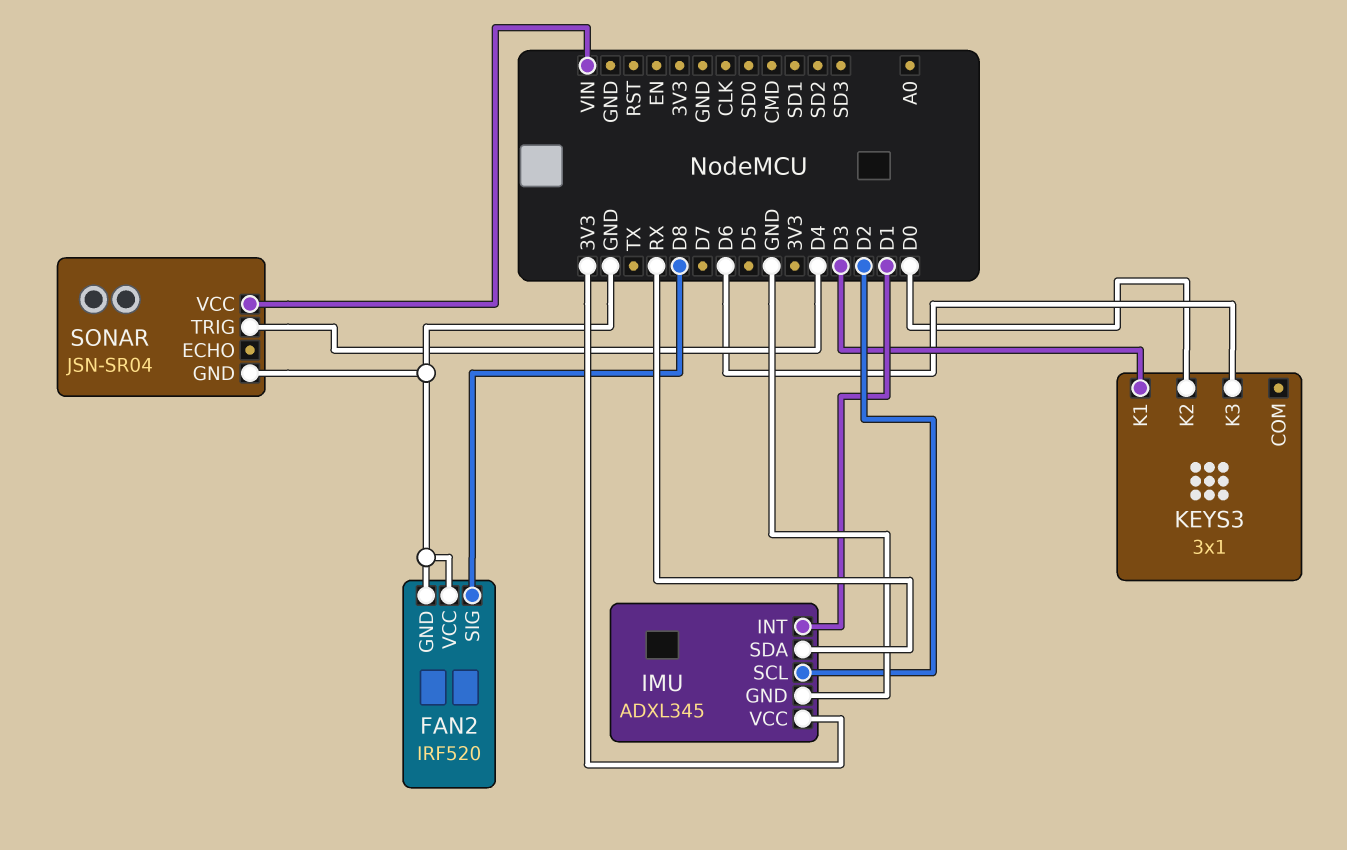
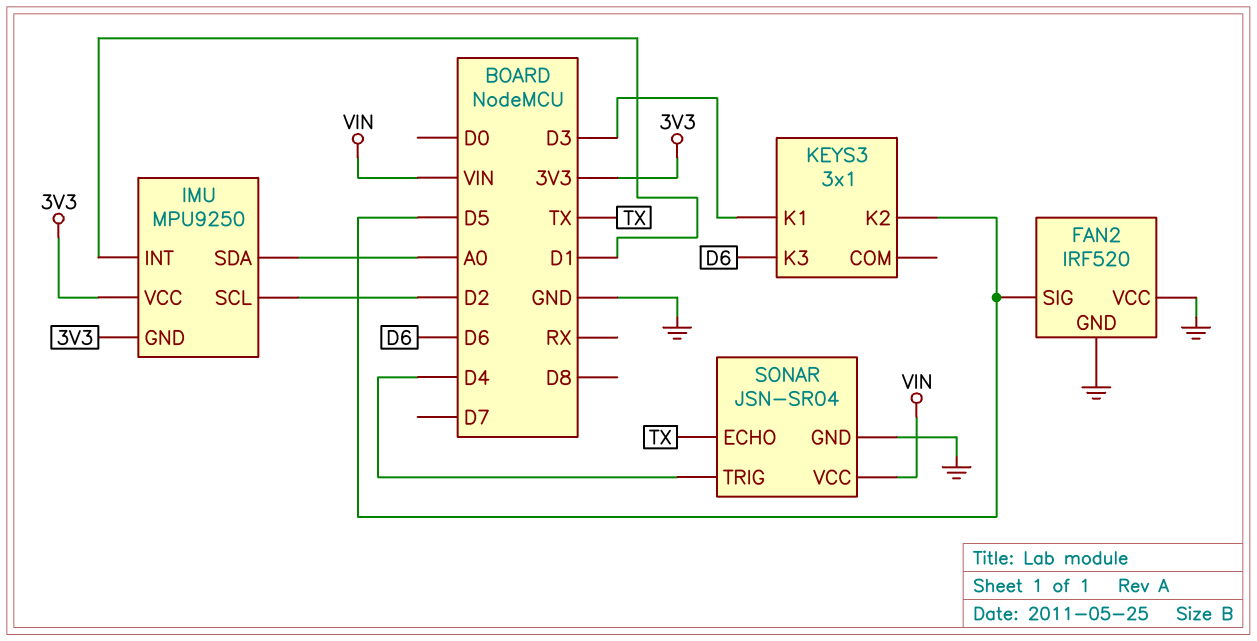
FAN2 pin SIG: D8 -> D5
IMU: ADXL345 -> MPU9250
IMU pin GND: GND -> 3V3
IMU pin SDA: RX -> A0
KEYS3 pin K2: D0 -> D5
SONAR pin ECHO: none -> TX

